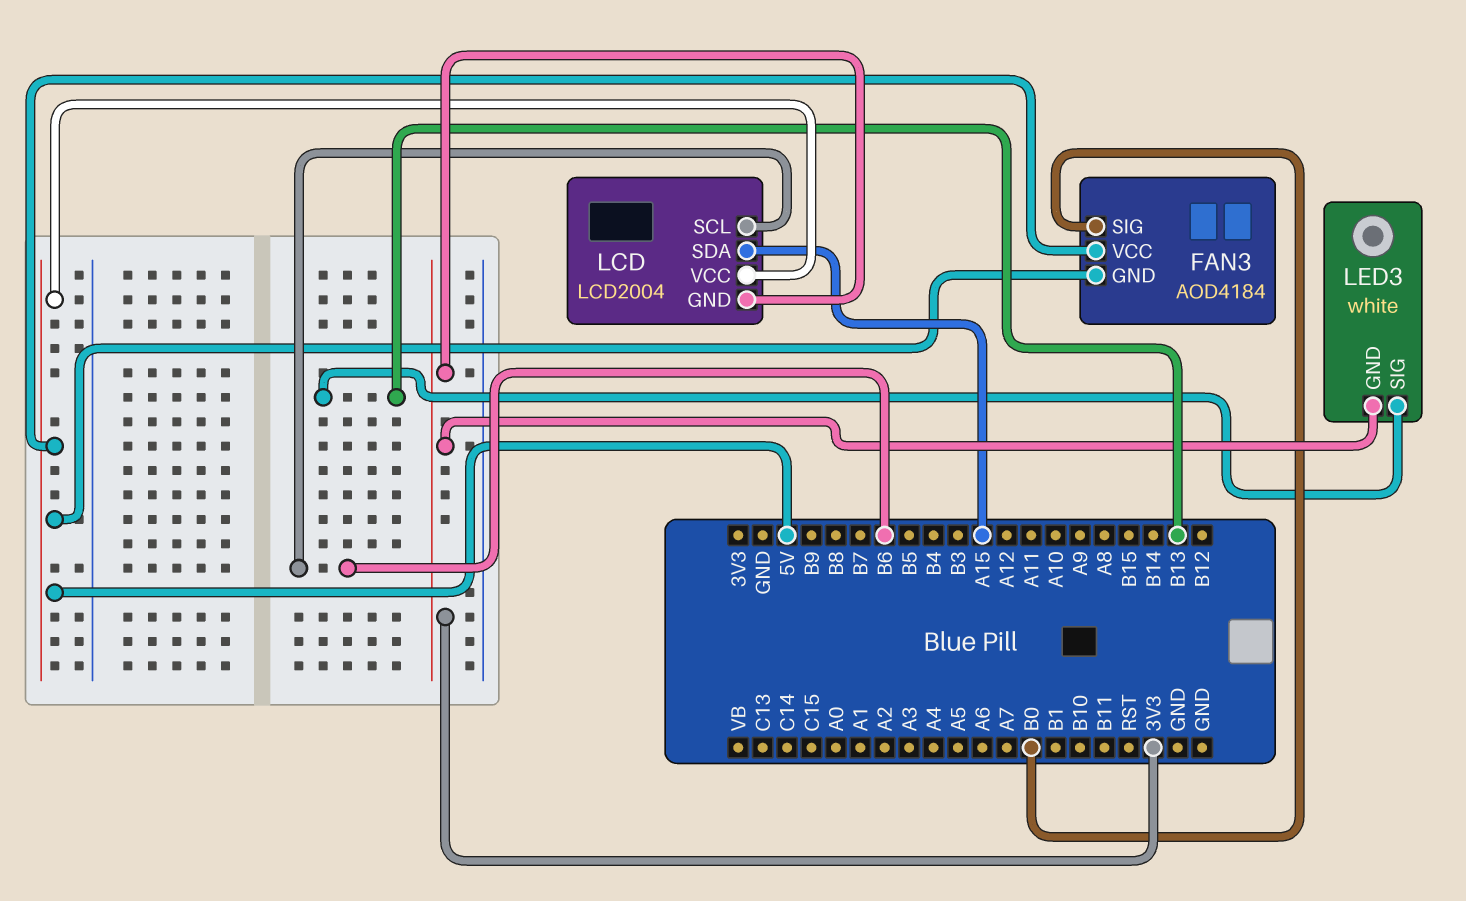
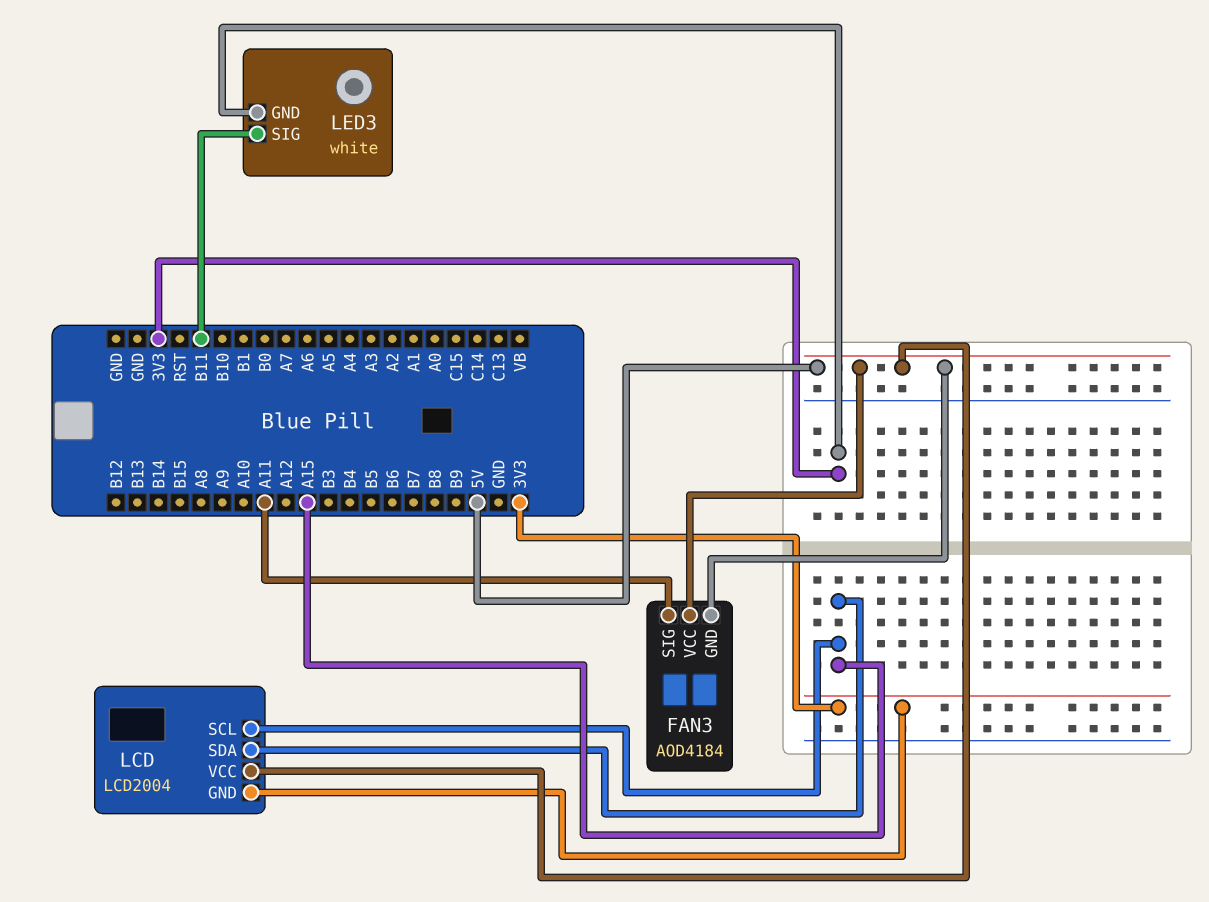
FAN3 pin SIG: B0 -> A11
LCD pin SCL: B6 -> A15
LED3 pin SIG: B13 -> B11

